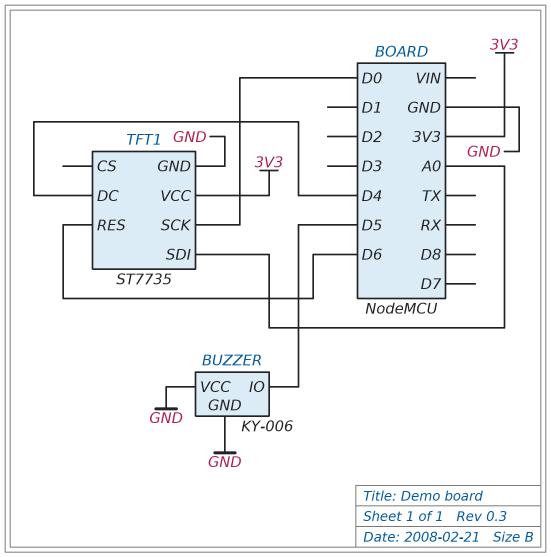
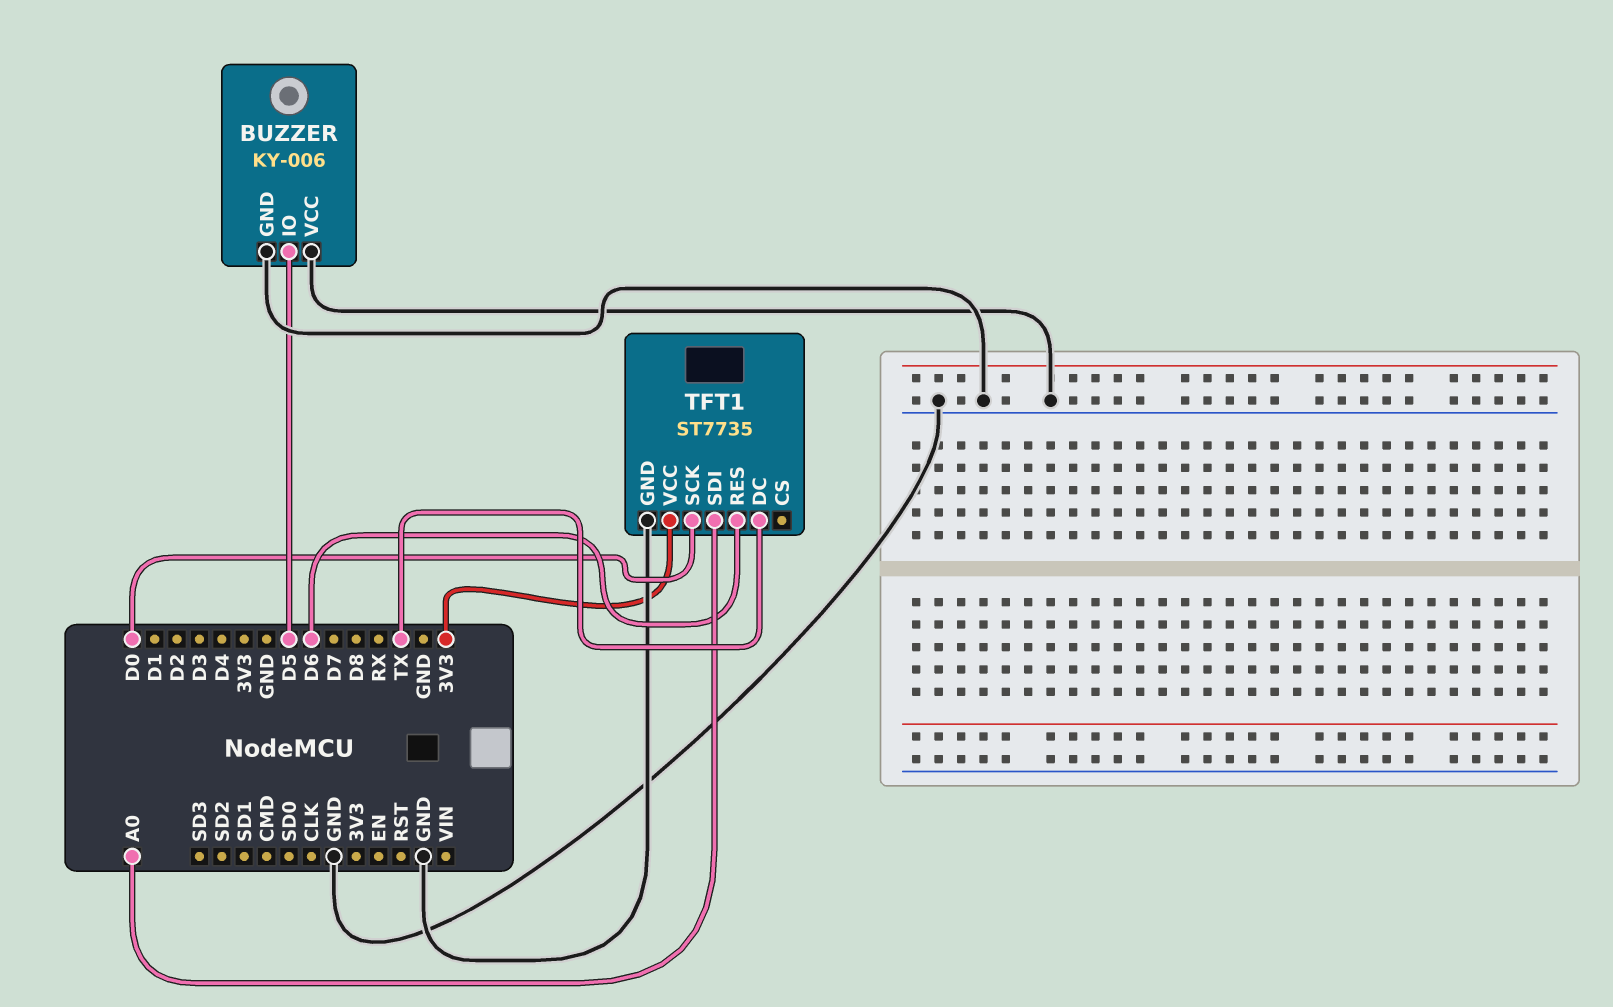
TFT1 pin DC: D4 -> TX

